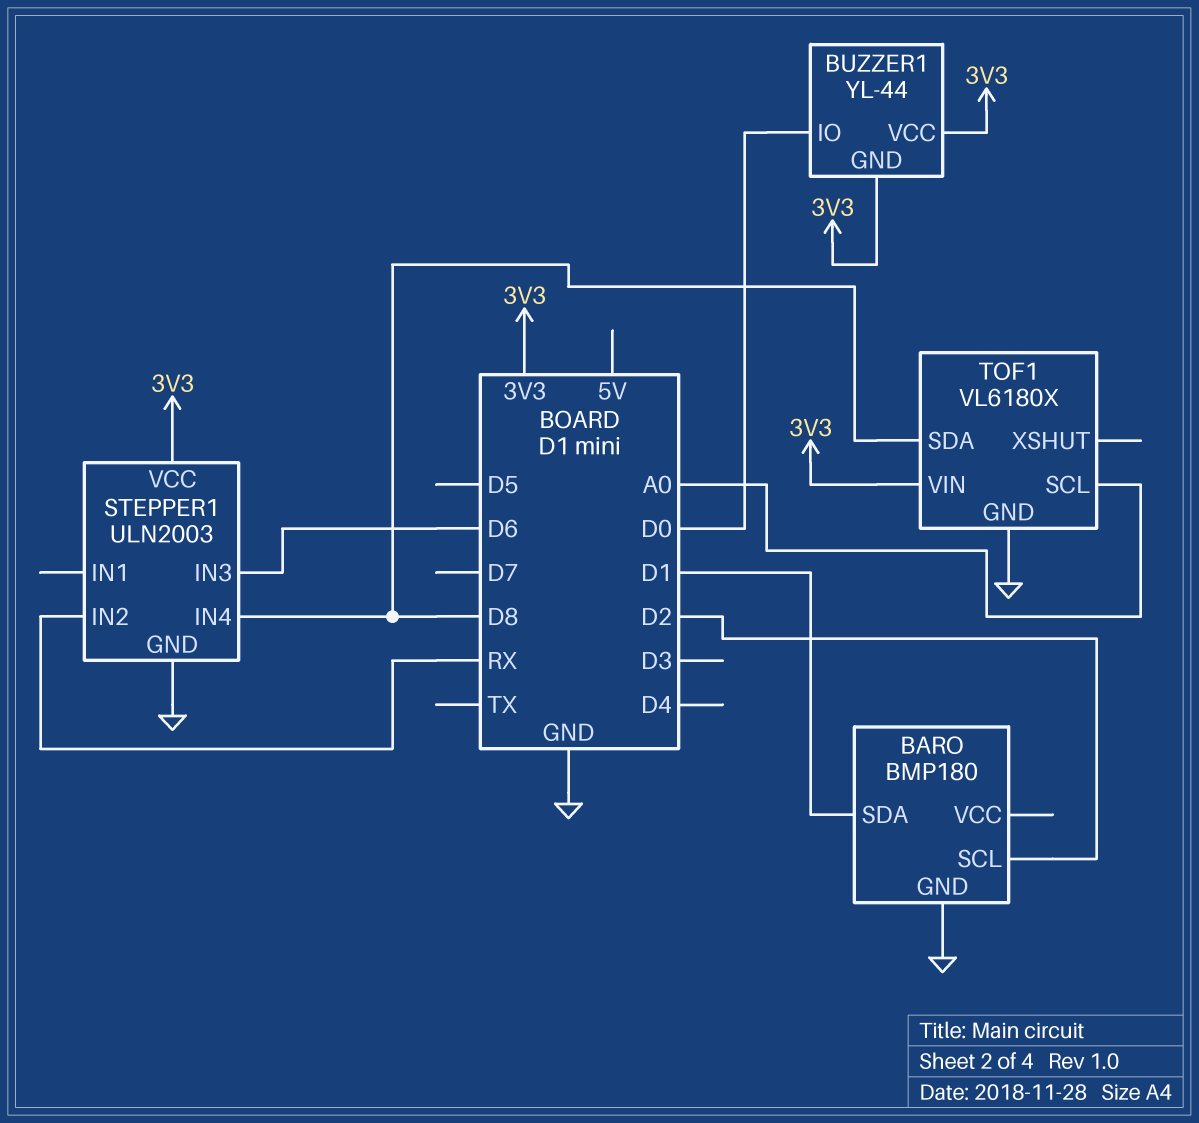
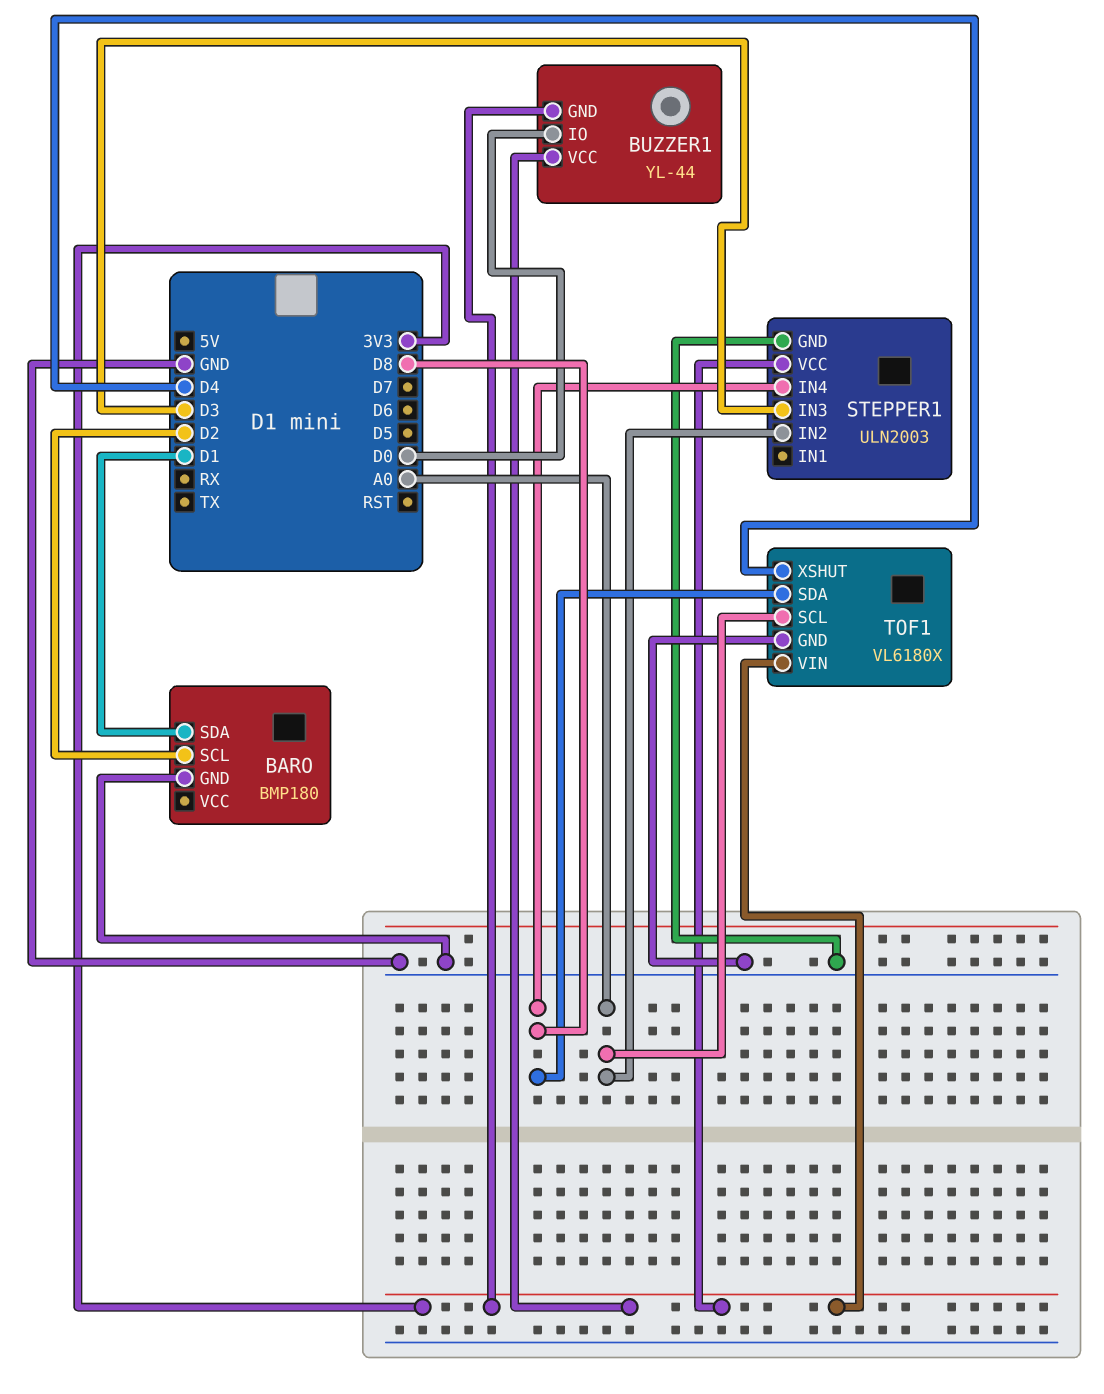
STEPPER1 pin IN2: RX -> A0
STEPPER1 pin IN3: D6 -> D3
TOF1 pin XSHUT: none -> D4

